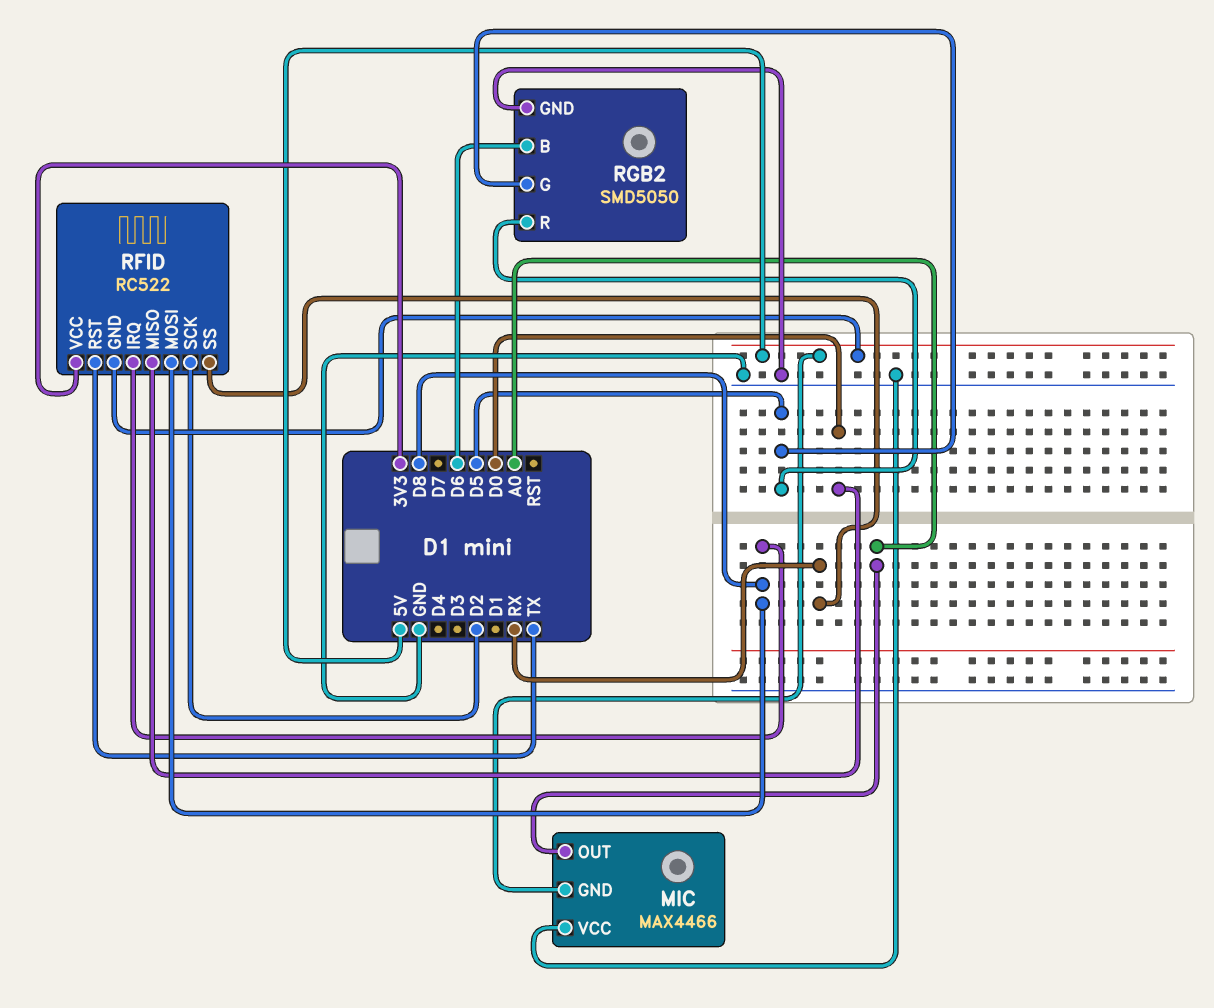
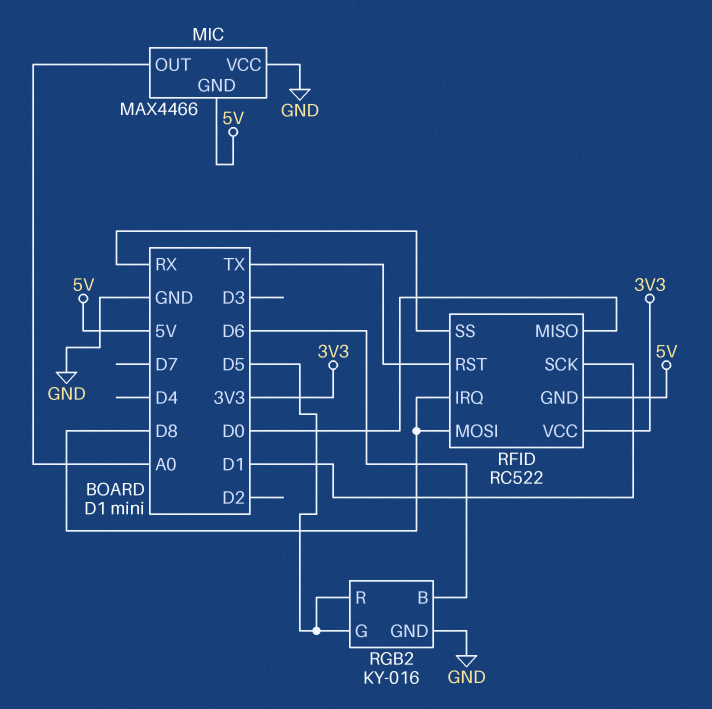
RFID pin SCK: D2 -> D1
RGB2: SMD5050 -> KY-016

